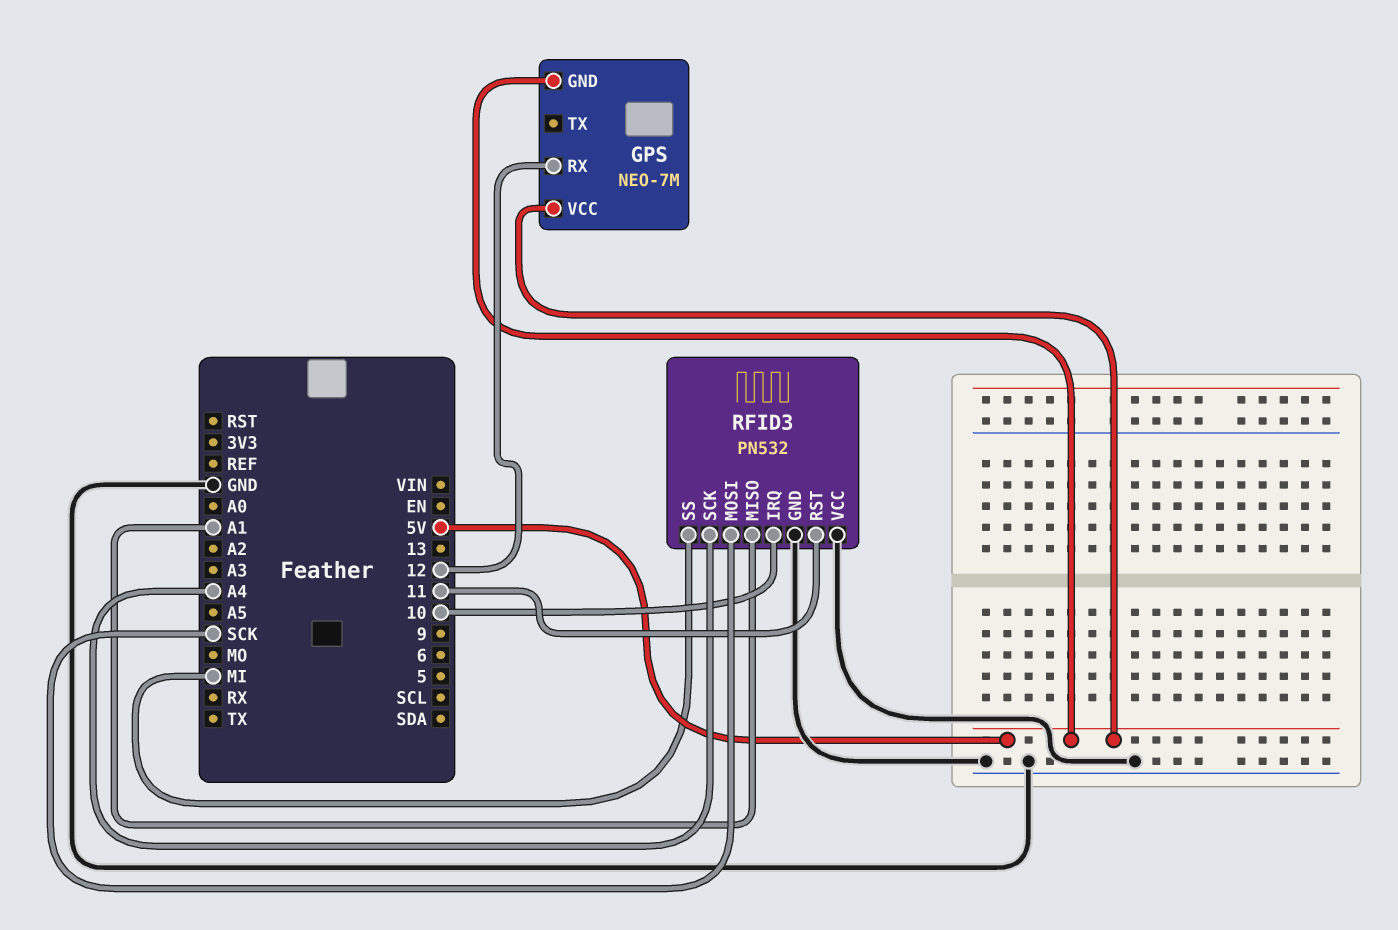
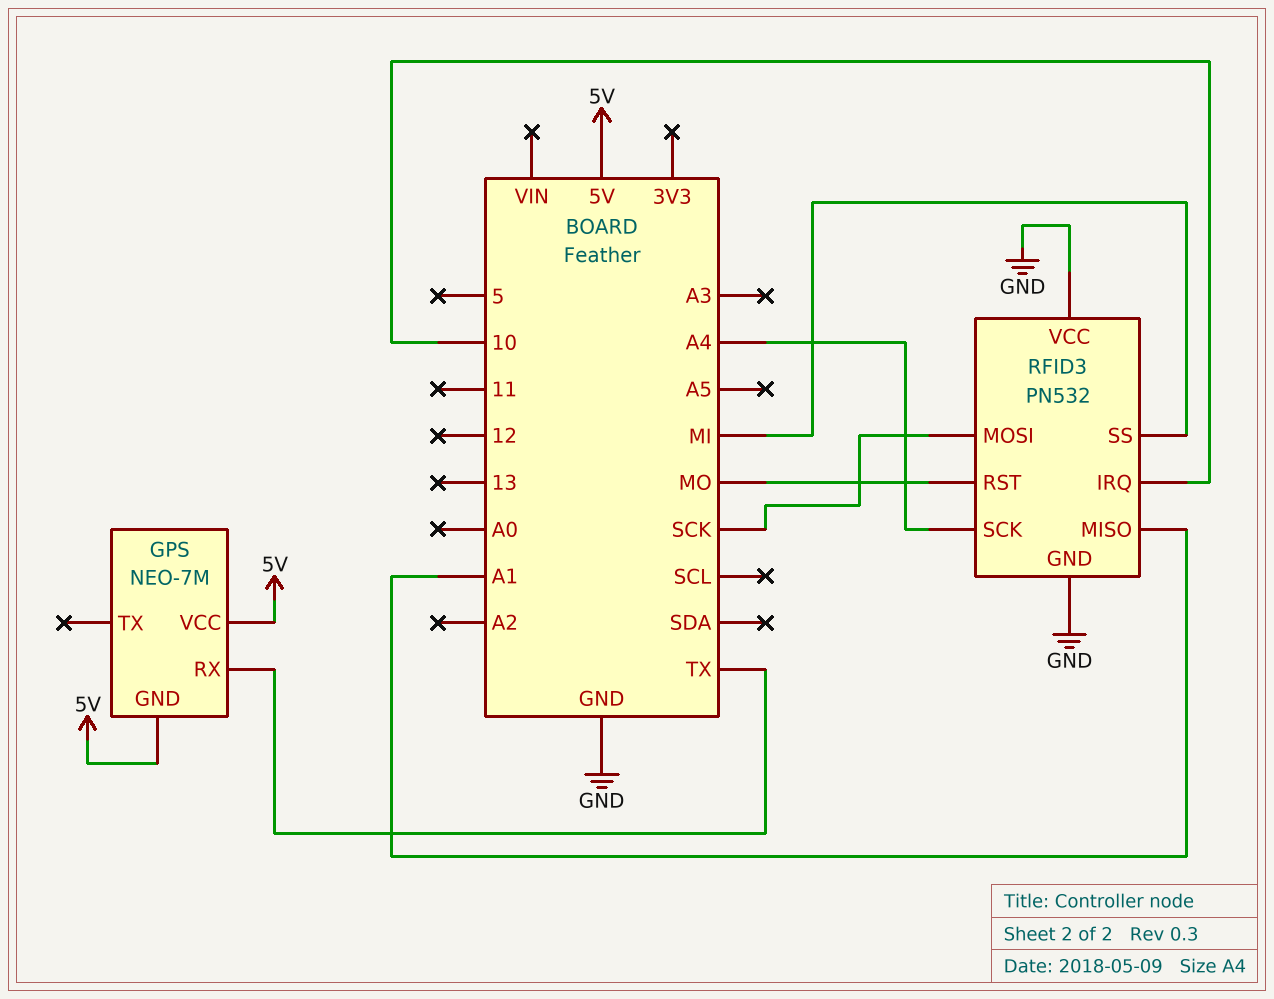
GPS pin RX: 12 -> TX
RFID3 pin RST: 11 -> MO

